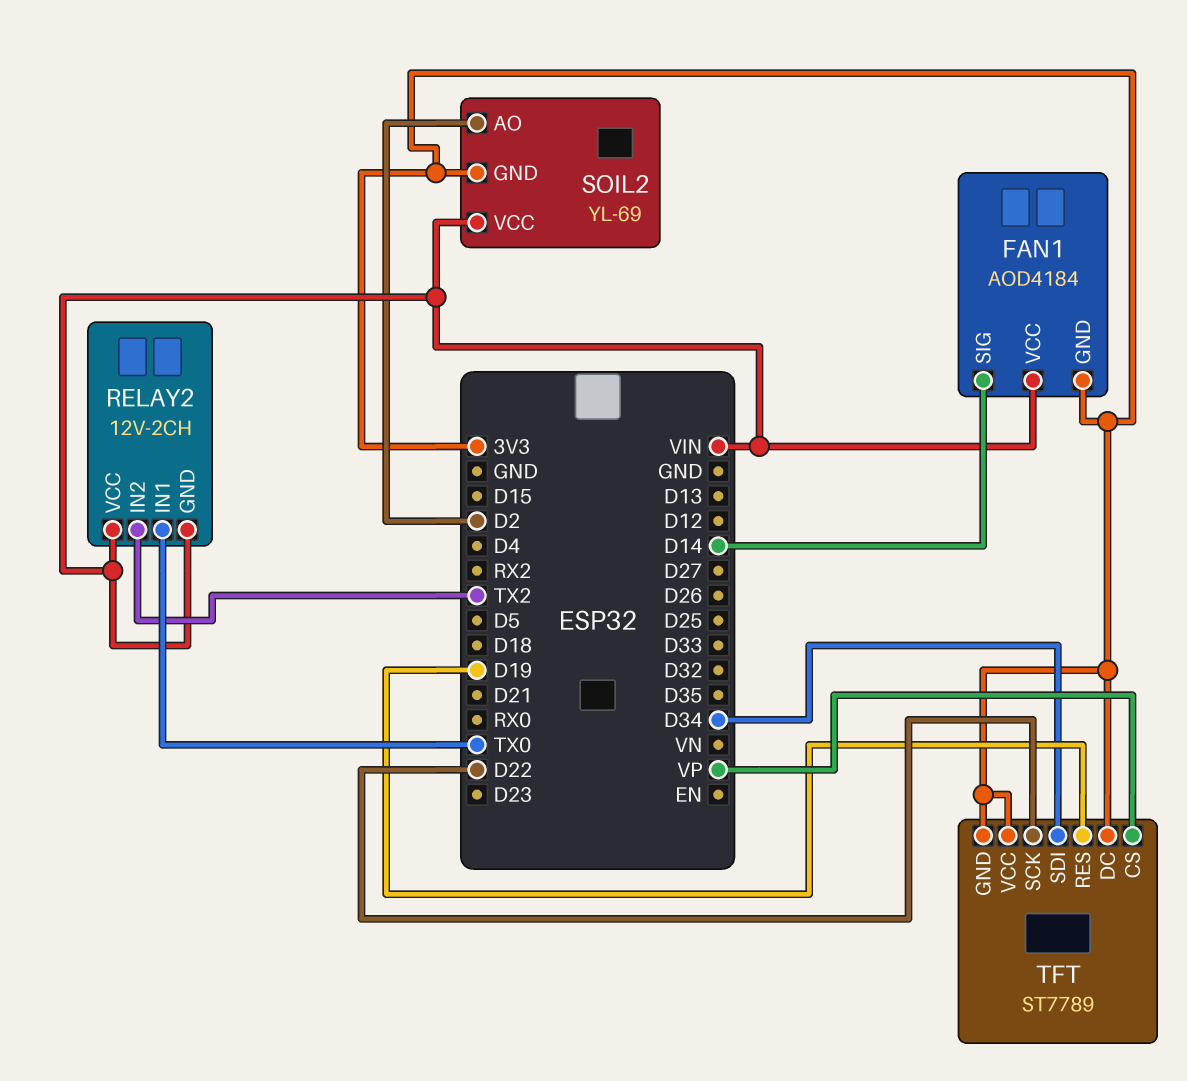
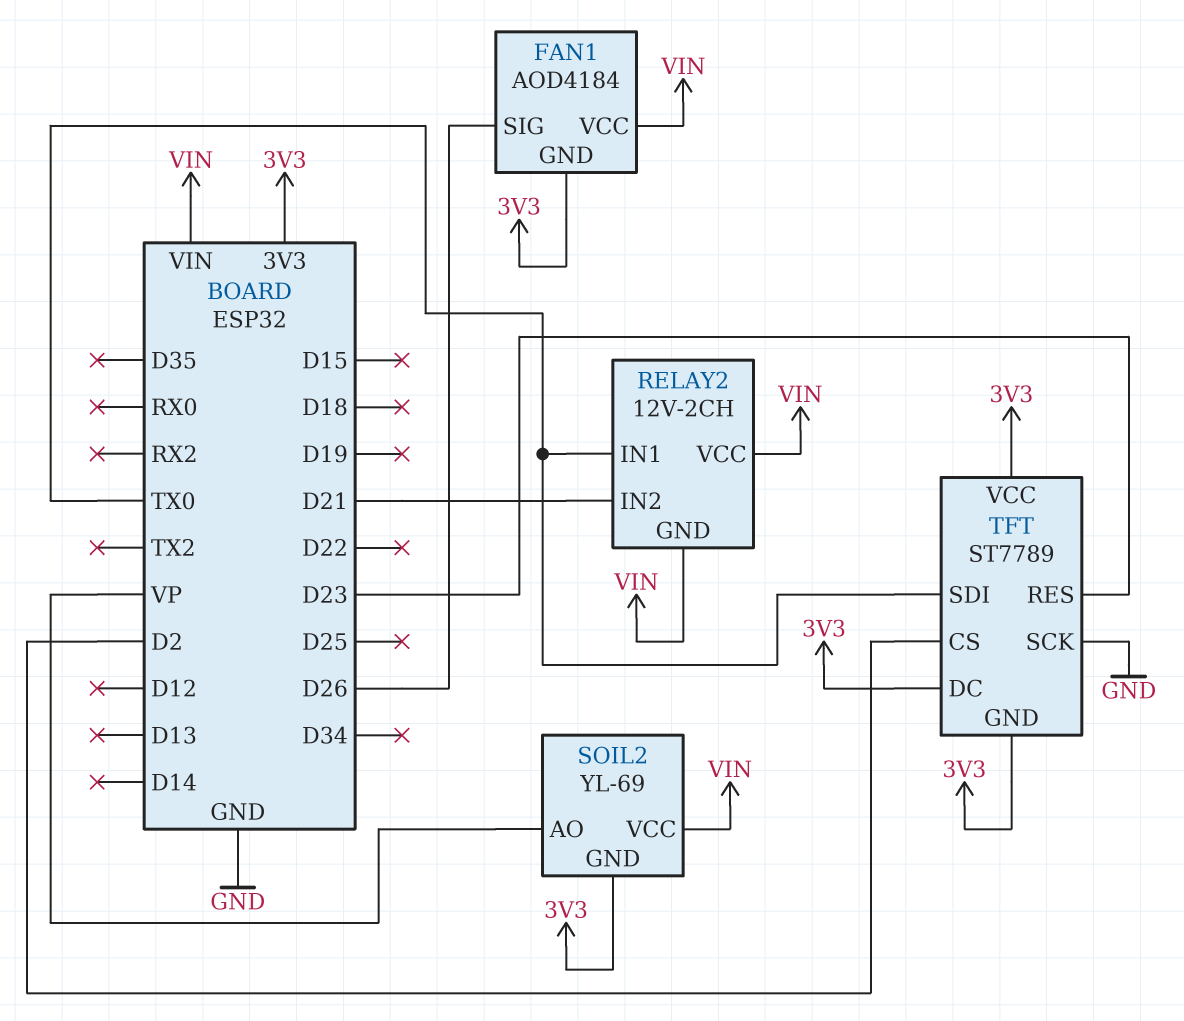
FAN1 pin SIG: D14 -> D26
RELAY2 pin IN2: TX2 -> D21
SOIL2 pin AO: D2 -> VP
TFT pin CS: VP -> D2
TFT pin RES: D19 -> D23
TFT pin SCK: D22 -> GND
TFT pin SDI: D34 -> TX0

